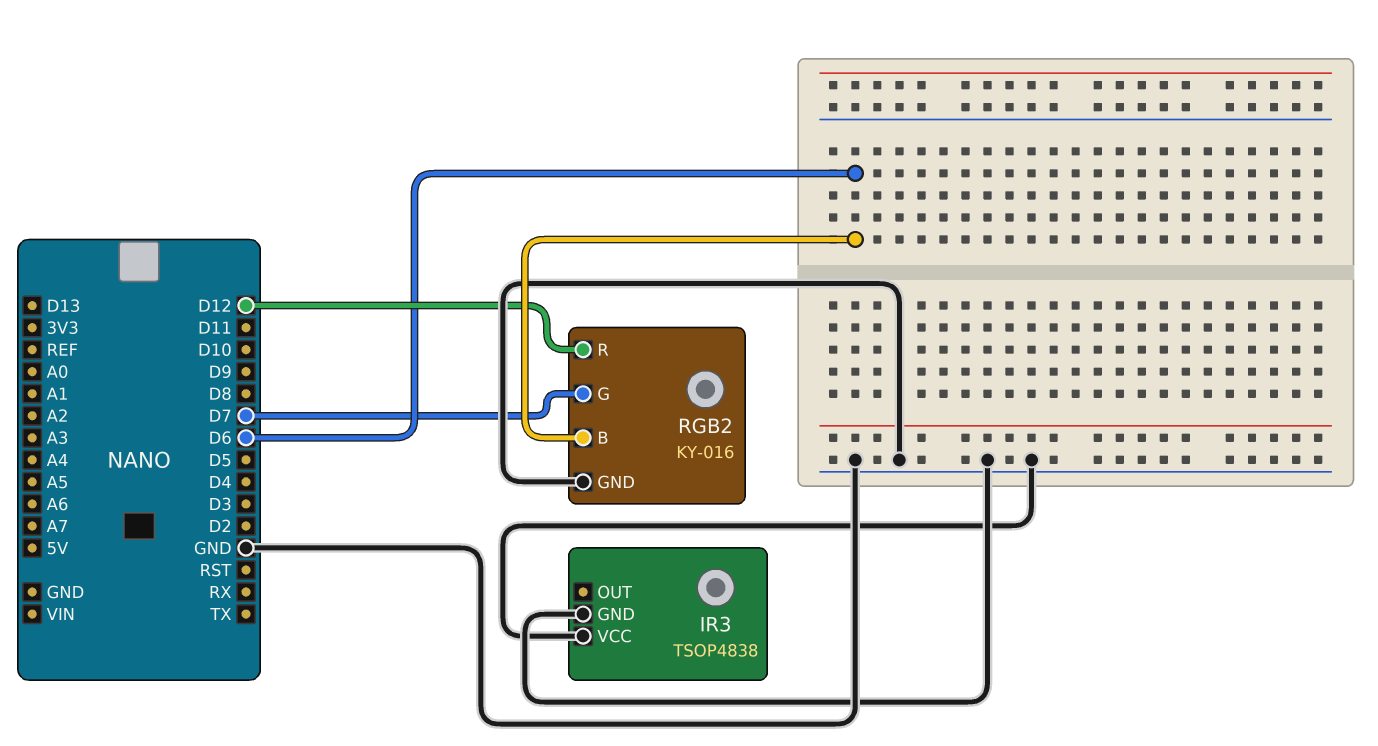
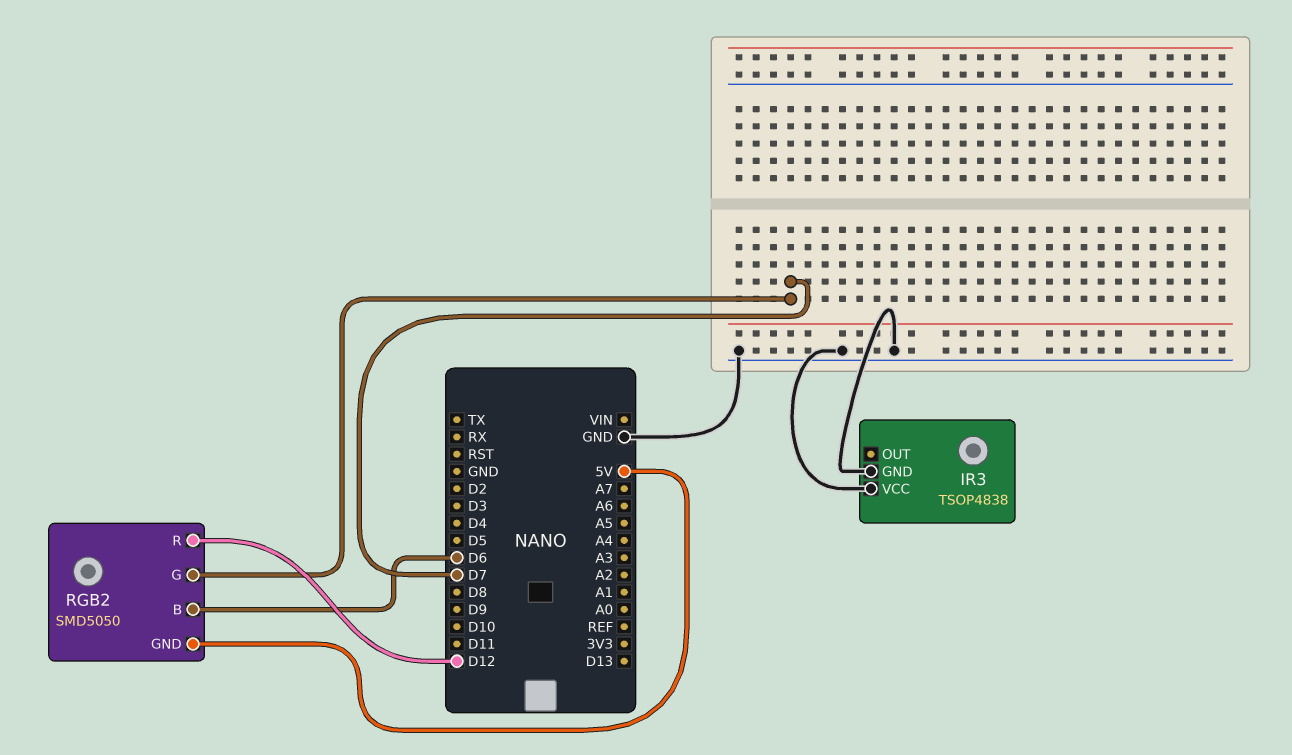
RGB2: KY-016 -> SMD5050
RGB2 pin GND: GND -> 5V

